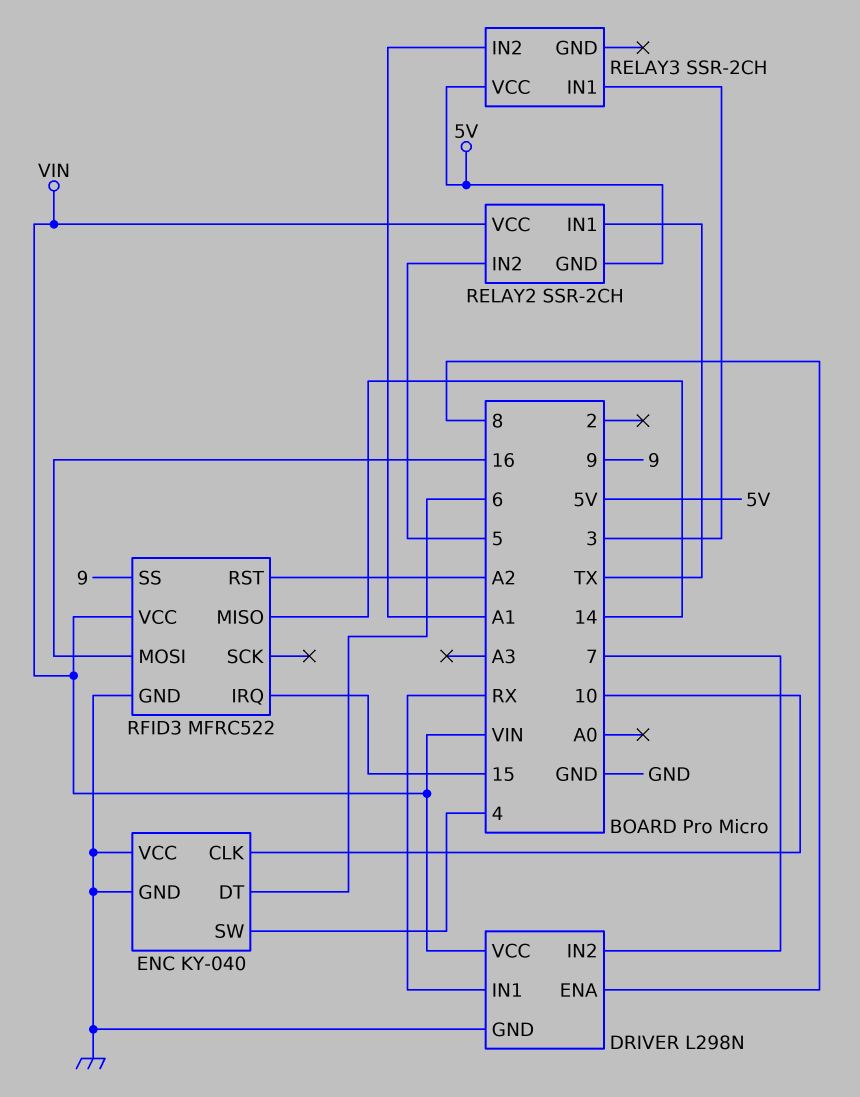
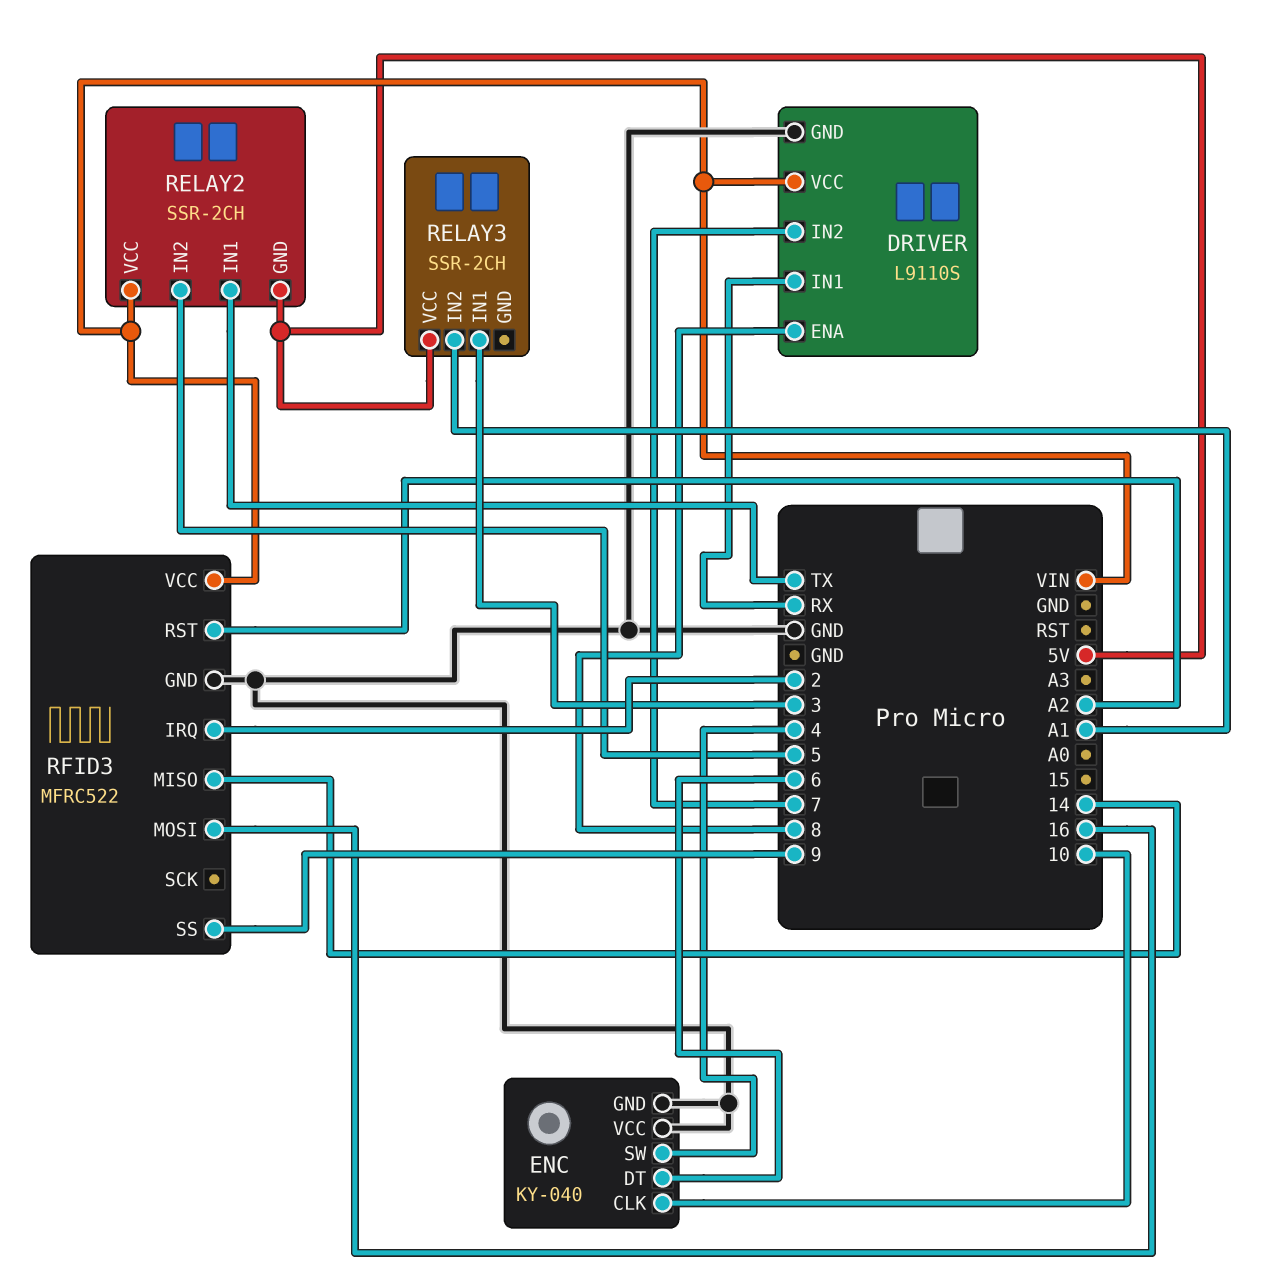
DRIVER: L298N -> L9110S
RFID3 pin IRQ: 15 -> 2

